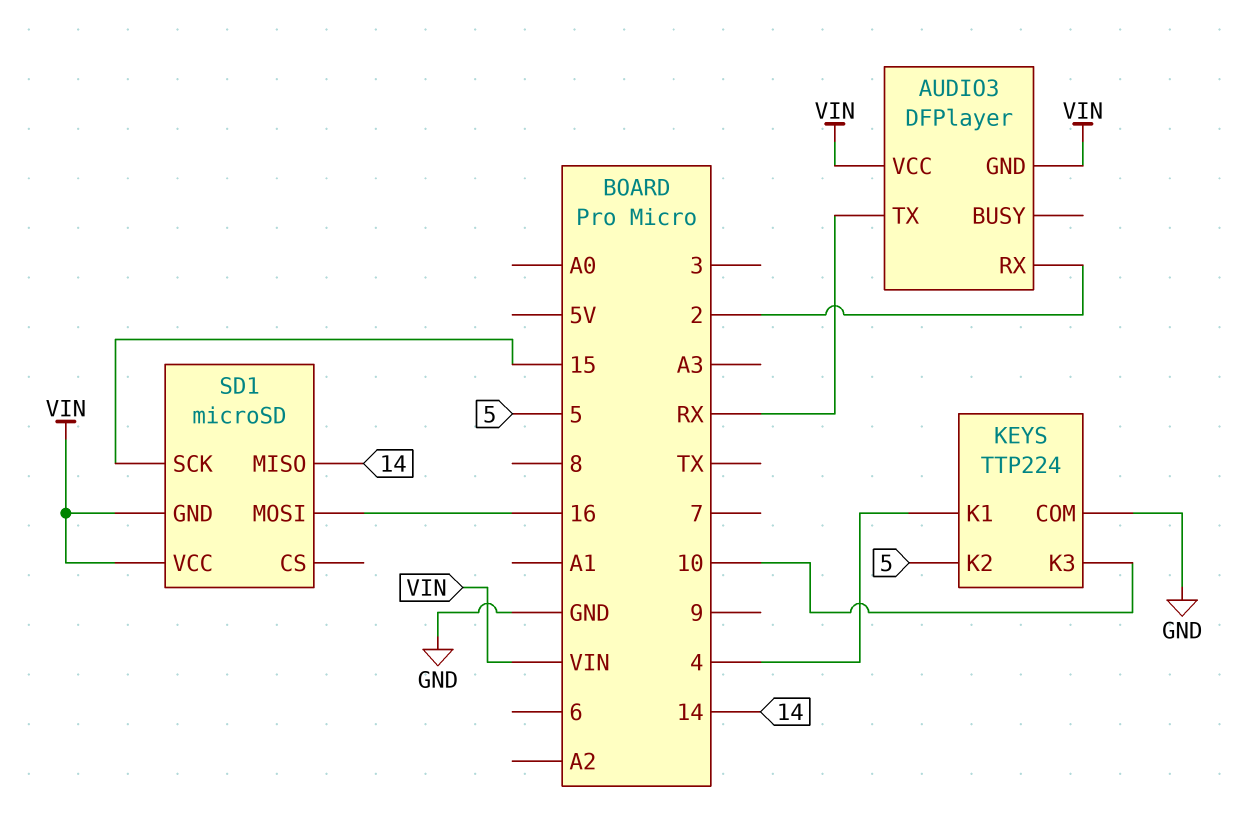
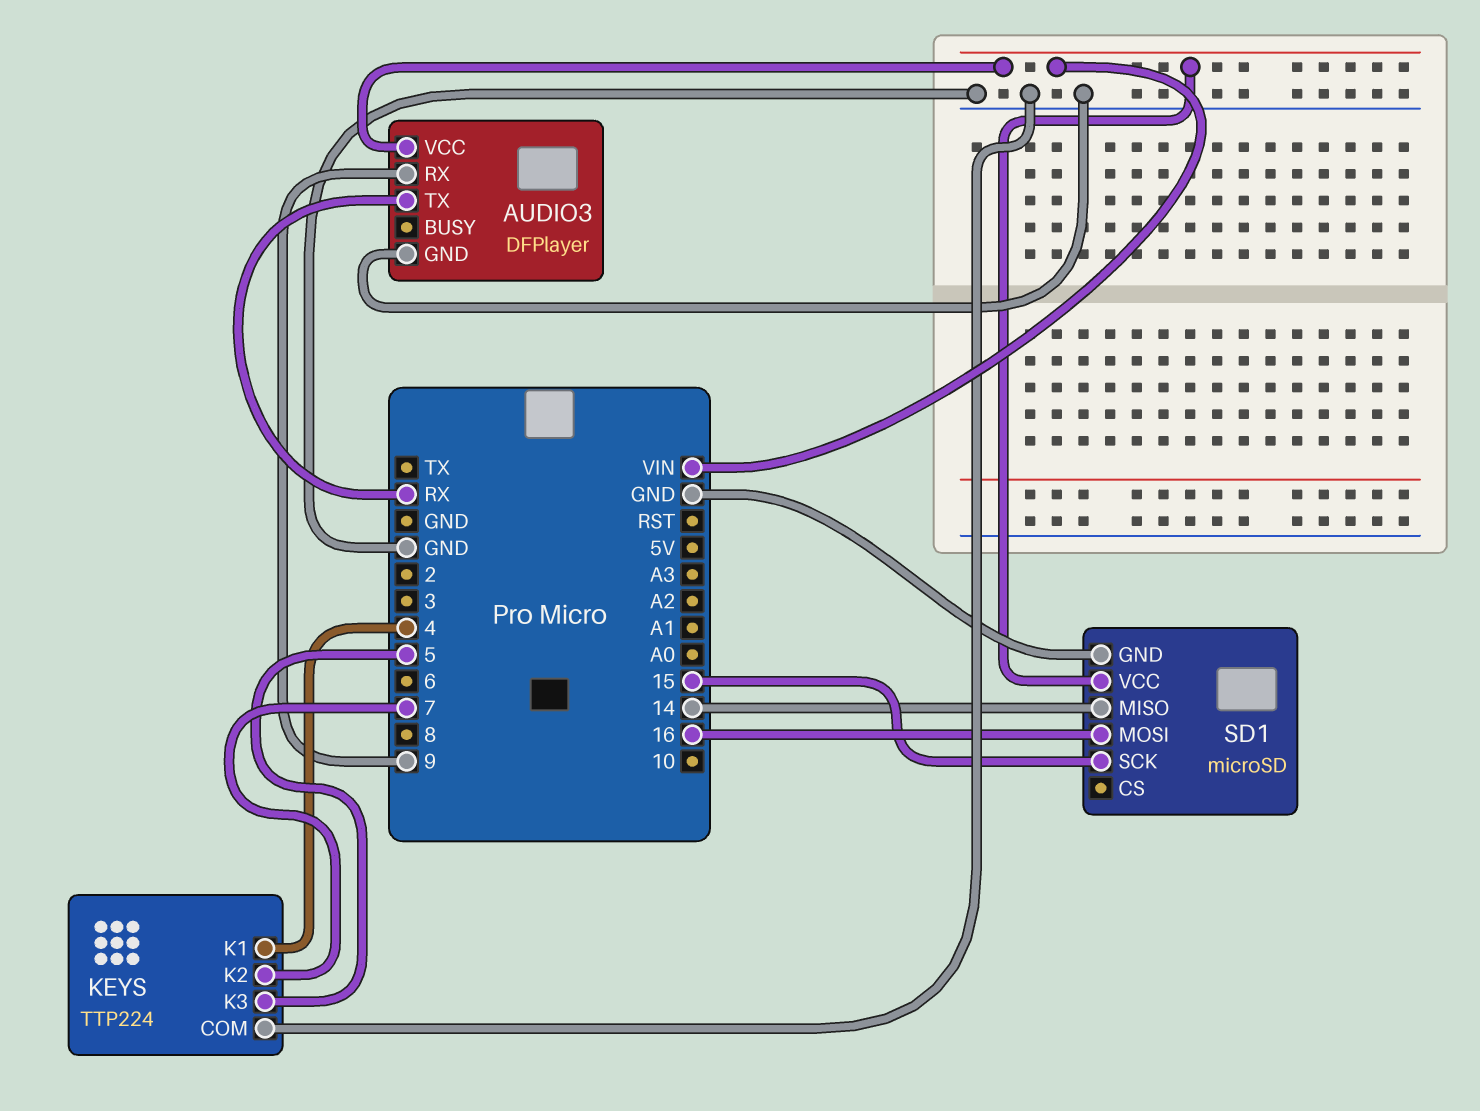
AUDIO3 pin GND: VIN -> GND
AUDIO3 pin RX: 2 -> 9
KEYS pin K2: 5 -> 7
KEYS pin K3: 10 -> 5
SD1 pin GND: VIN -> GND

